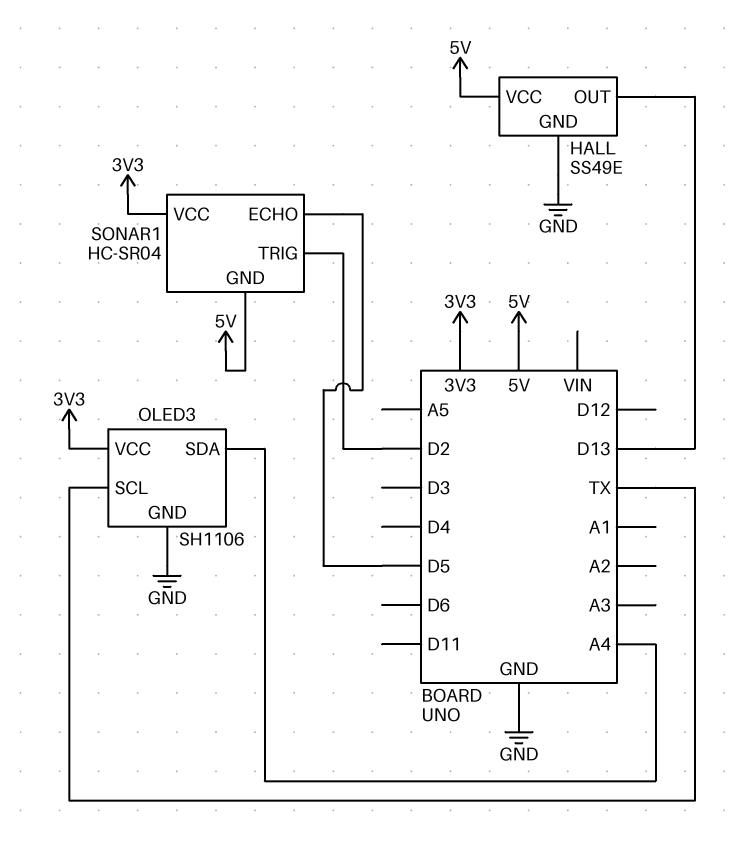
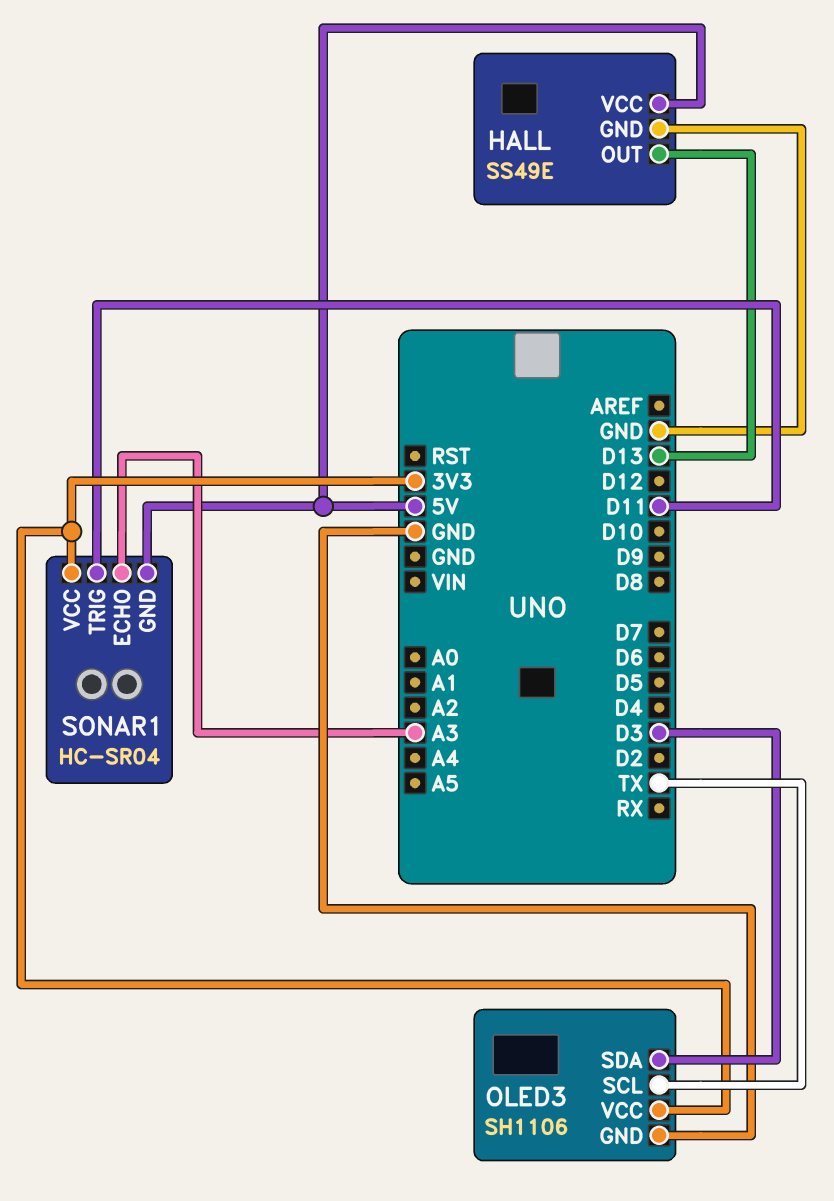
OLED3 pin SDA: A4 -> D3
SONAR1 pin ECHO: D5 -> A3
SONAR1 pin TRIG: D2 -> D11

